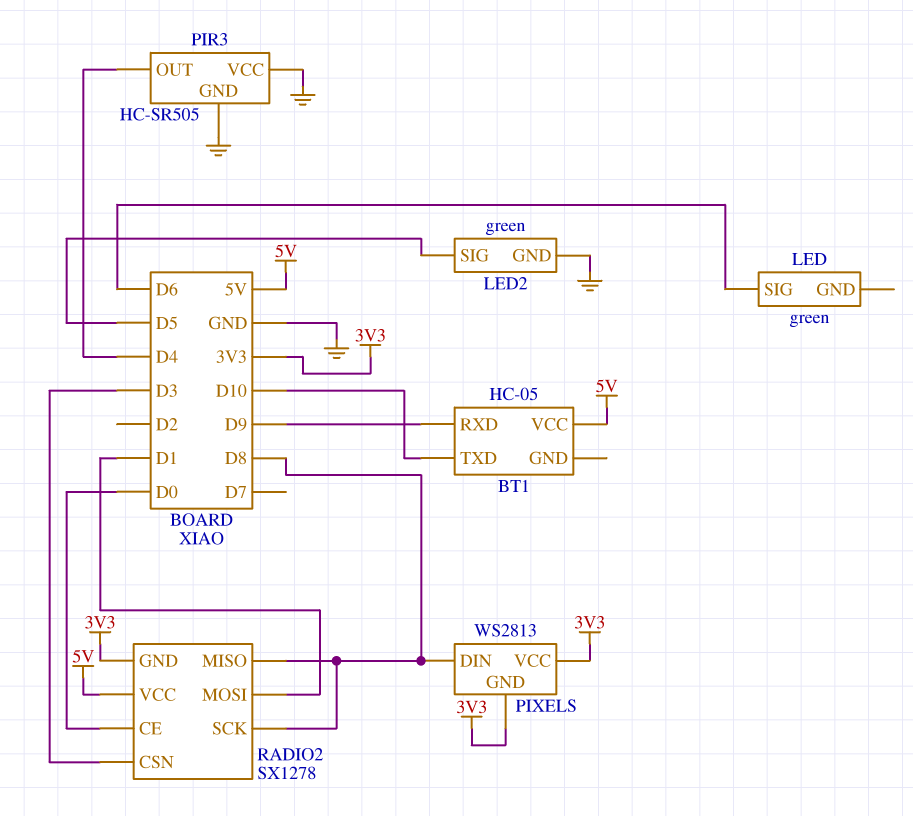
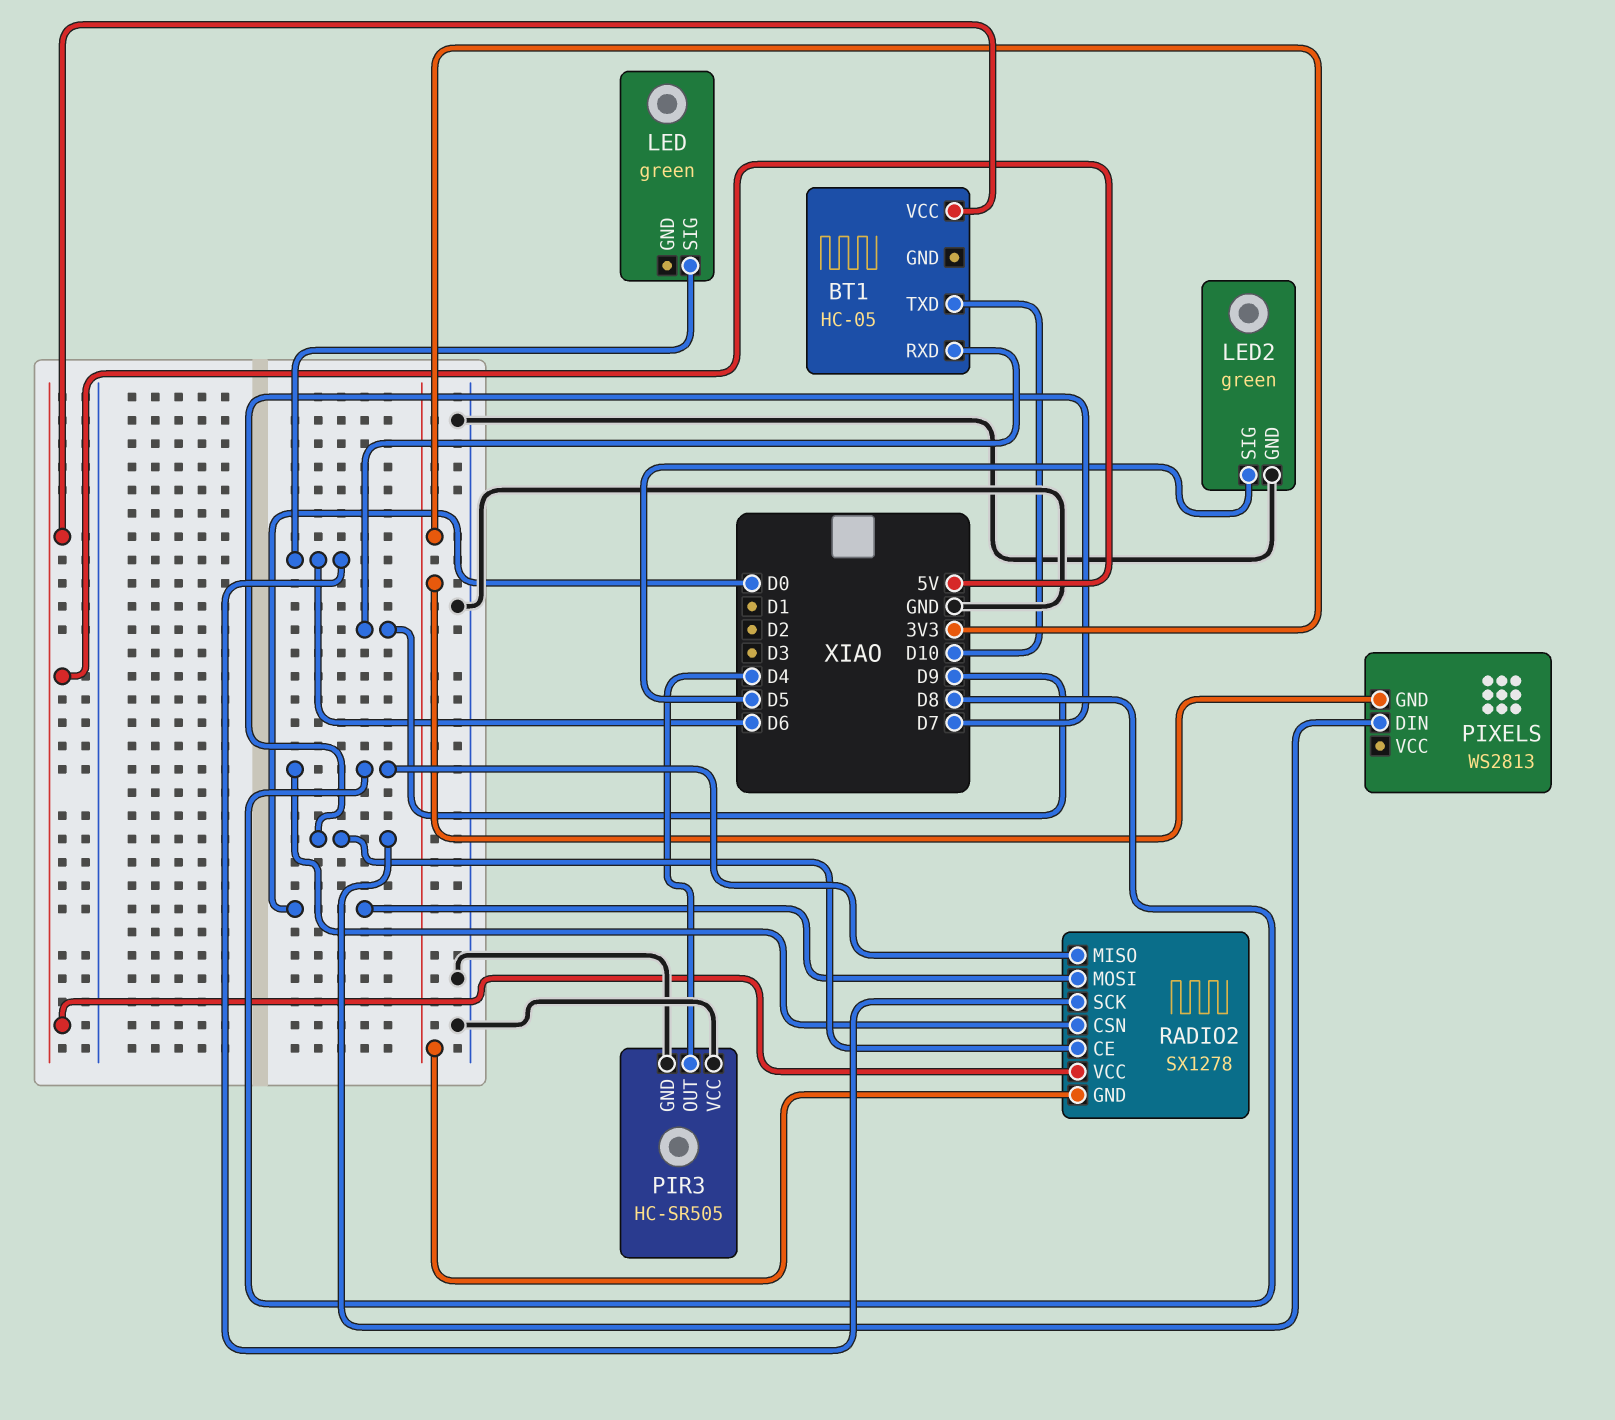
PIXELS pin DIN: D8 -> D7
PIXELS pin VCC: 3V3 -> none
RADIO2 pin CE: D0 -> D7
RADIO2 pin CSN: D3 -> D8
RADIO2 pin MOSI: D1 -> D0
RADIO2 pin SCK: D8 -> D6

